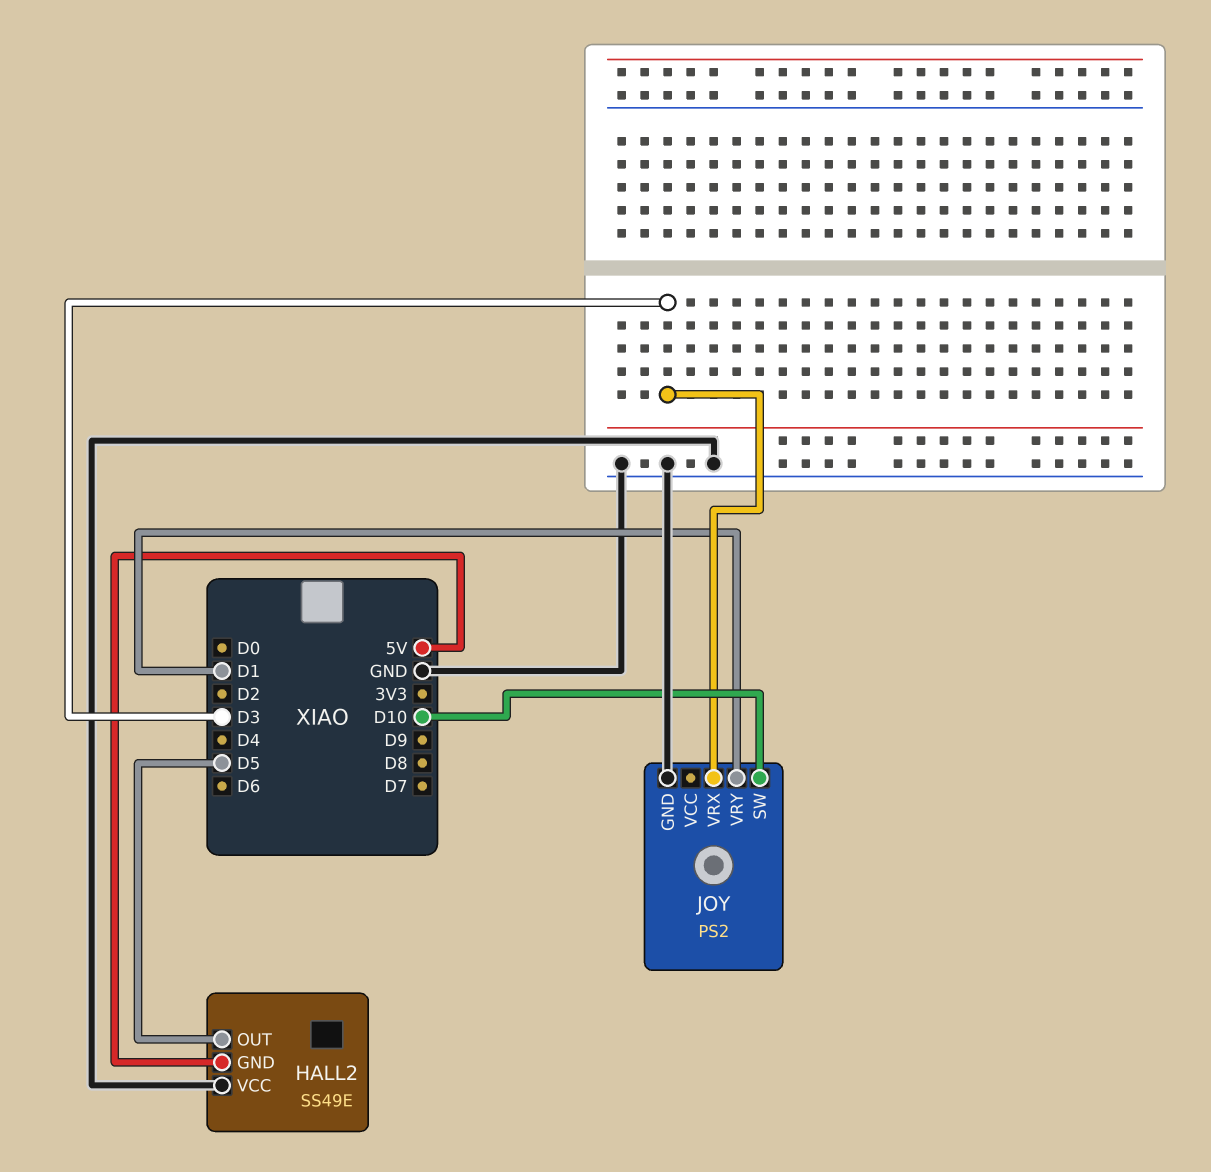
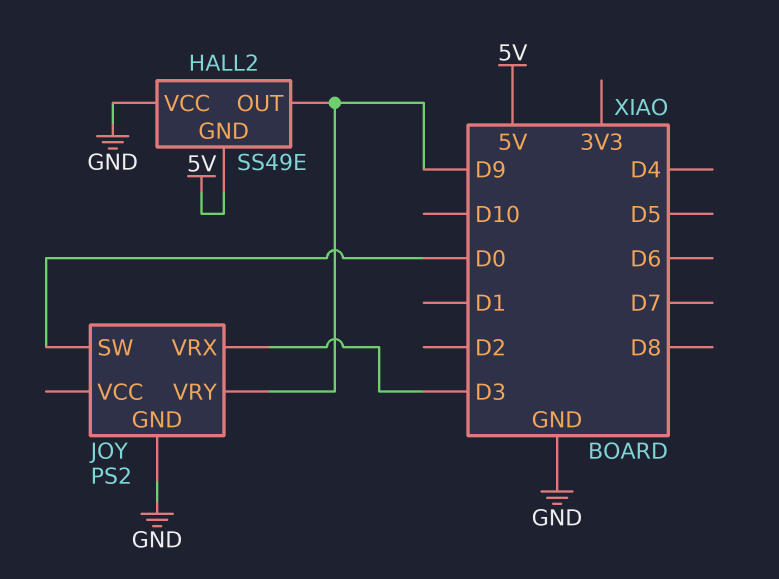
HALL2 pin OUT: D5 -> D9
JOY pin SW: D10 -> D0
JOY pin VRY: D1 -> D9

